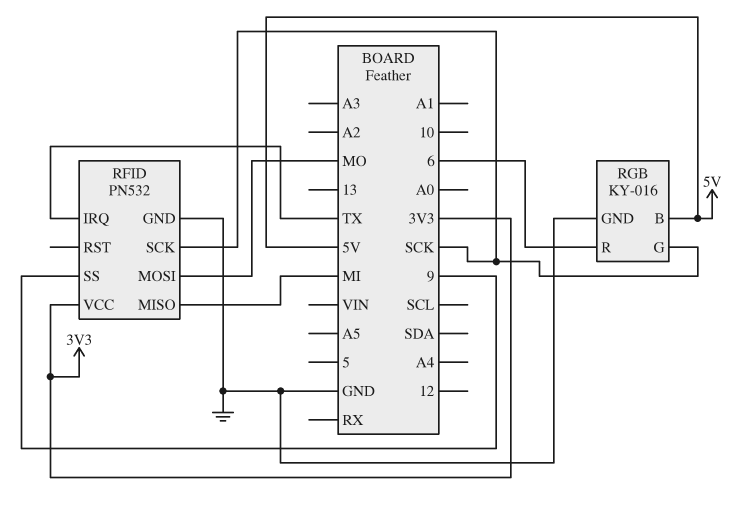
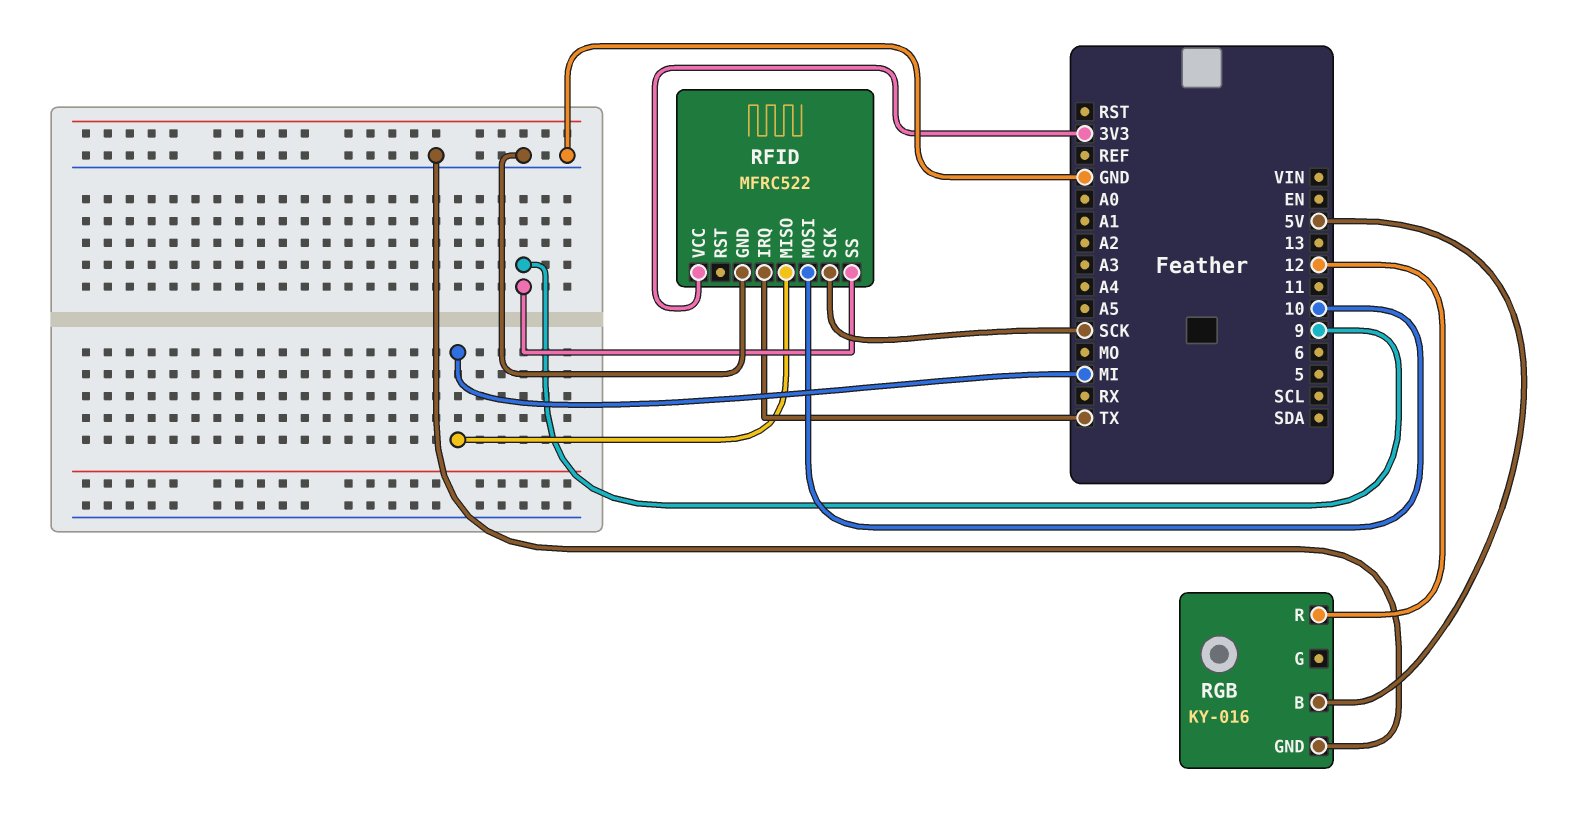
RFID: PN532 -> MFRC522
RFID pin MOSI: MO -> 10
RGB pin G: SCK -> none
RGB pin R: 6 -> 12

